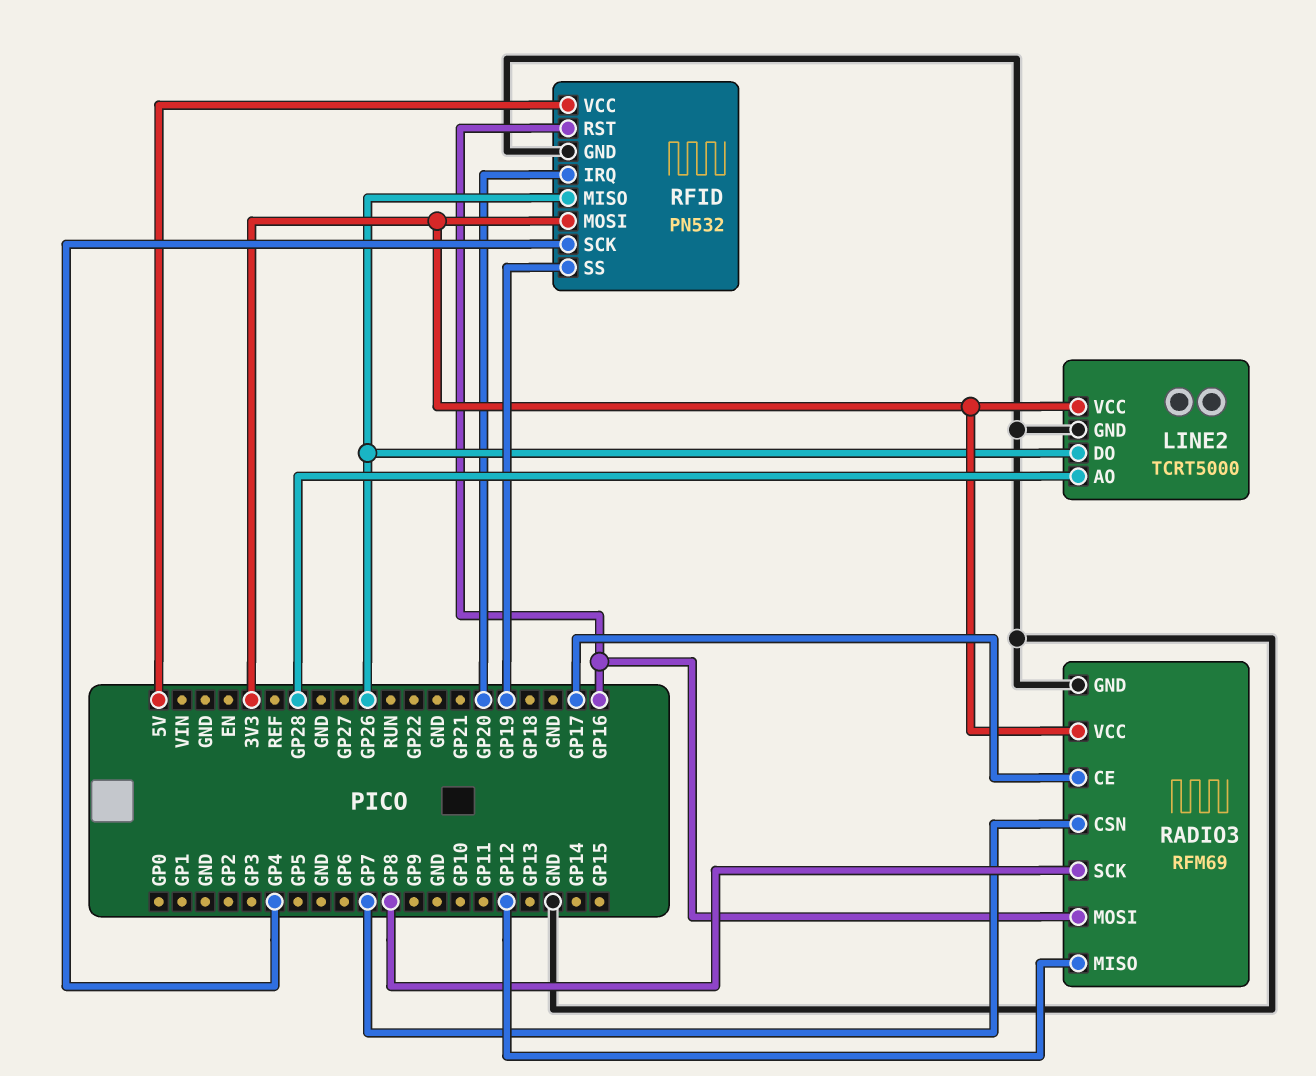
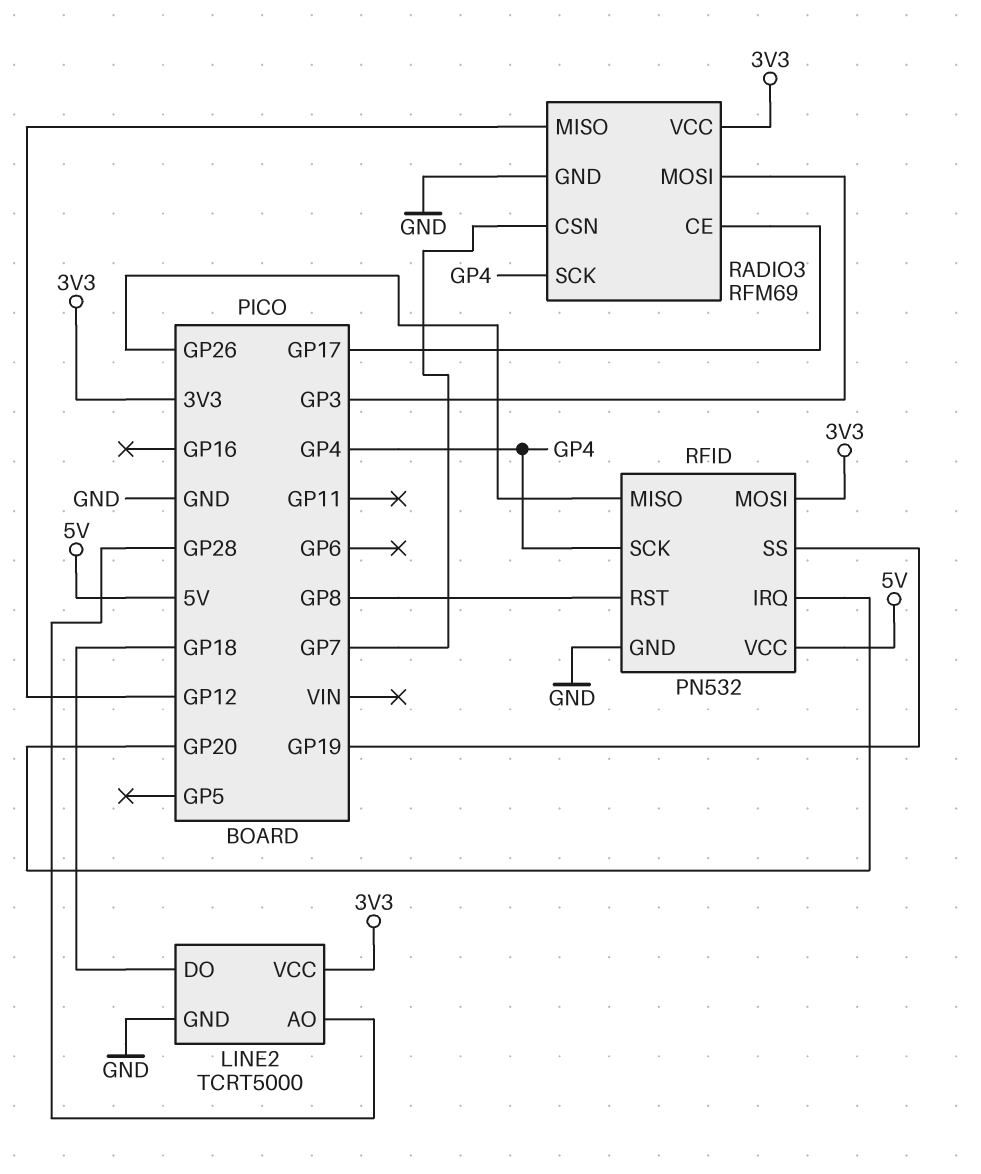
LINE2 pin DO: GP26 -> GP18
RADIO3 pin MOSI: GP16 -> GP3
RADIO3 pin SCK: GP8 -> GP4
RFID pin RST: GP16 -> GP8

